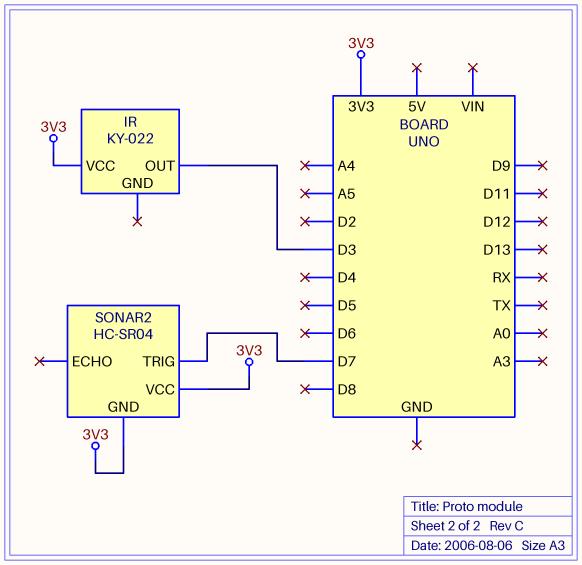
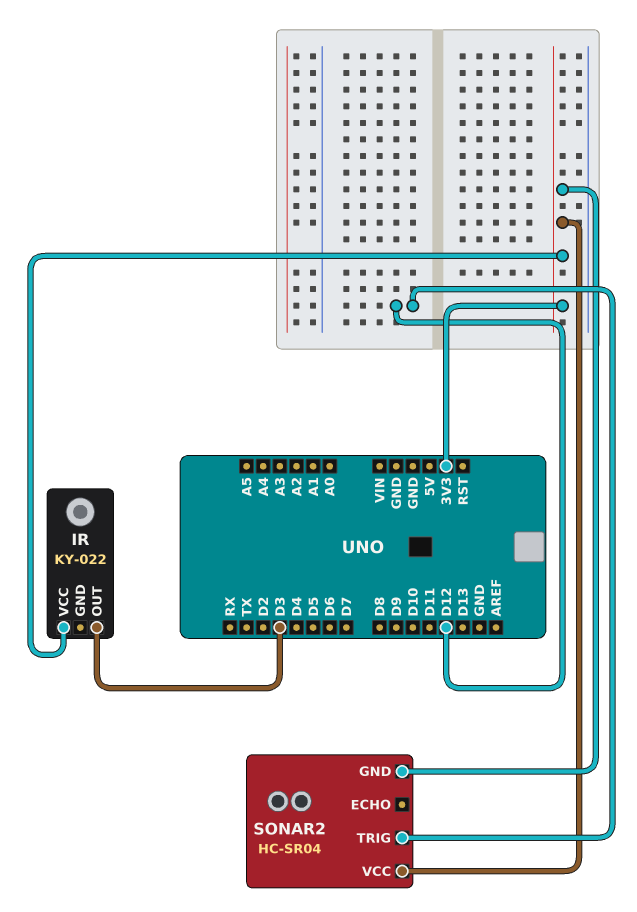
SONAR2 pin TRIG: D7 -> D12

